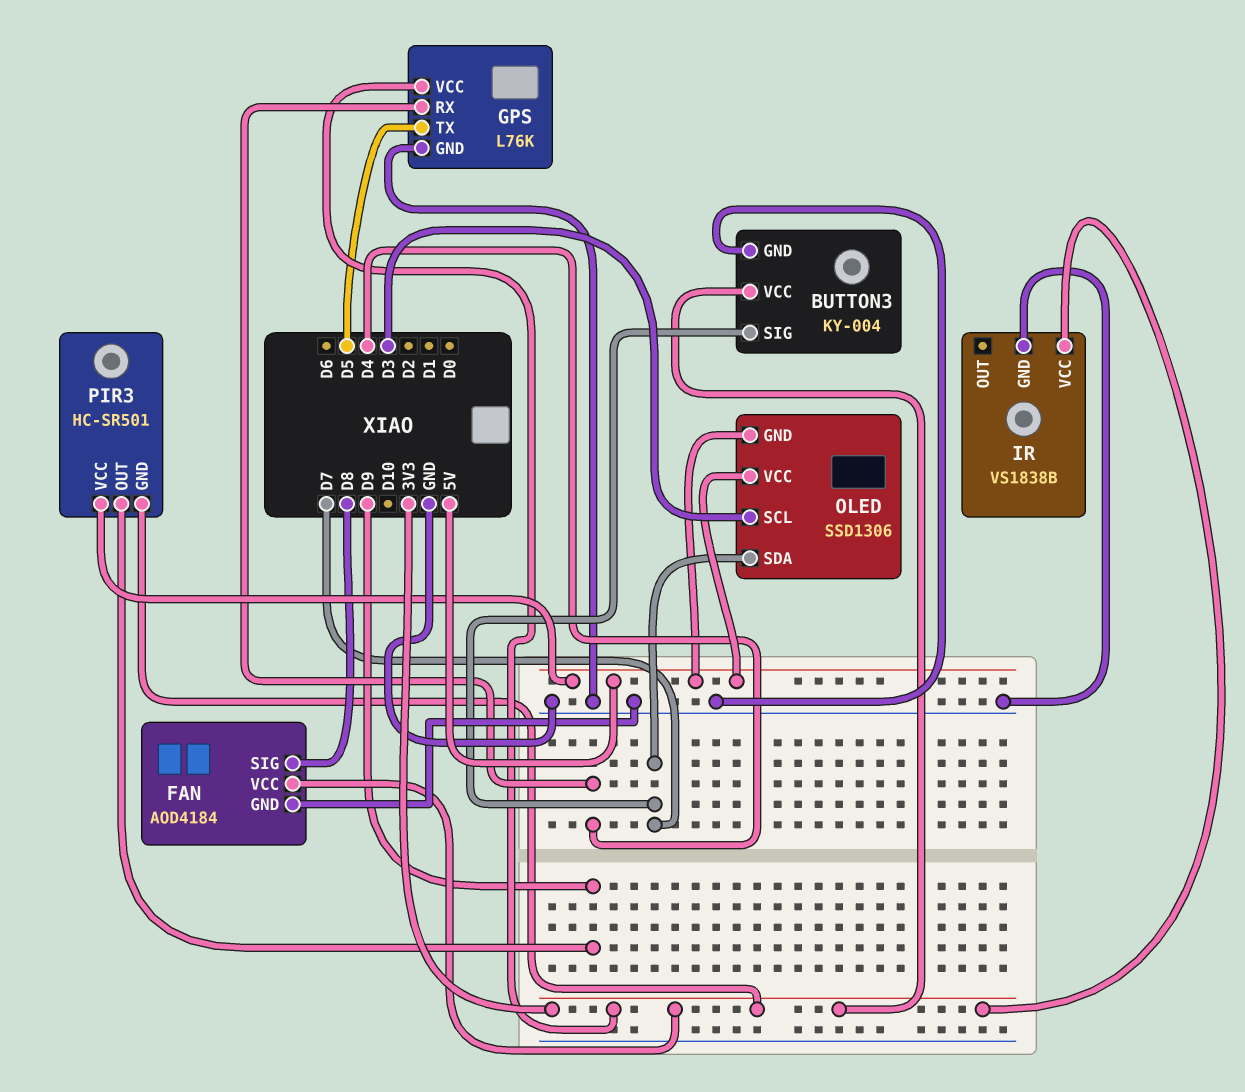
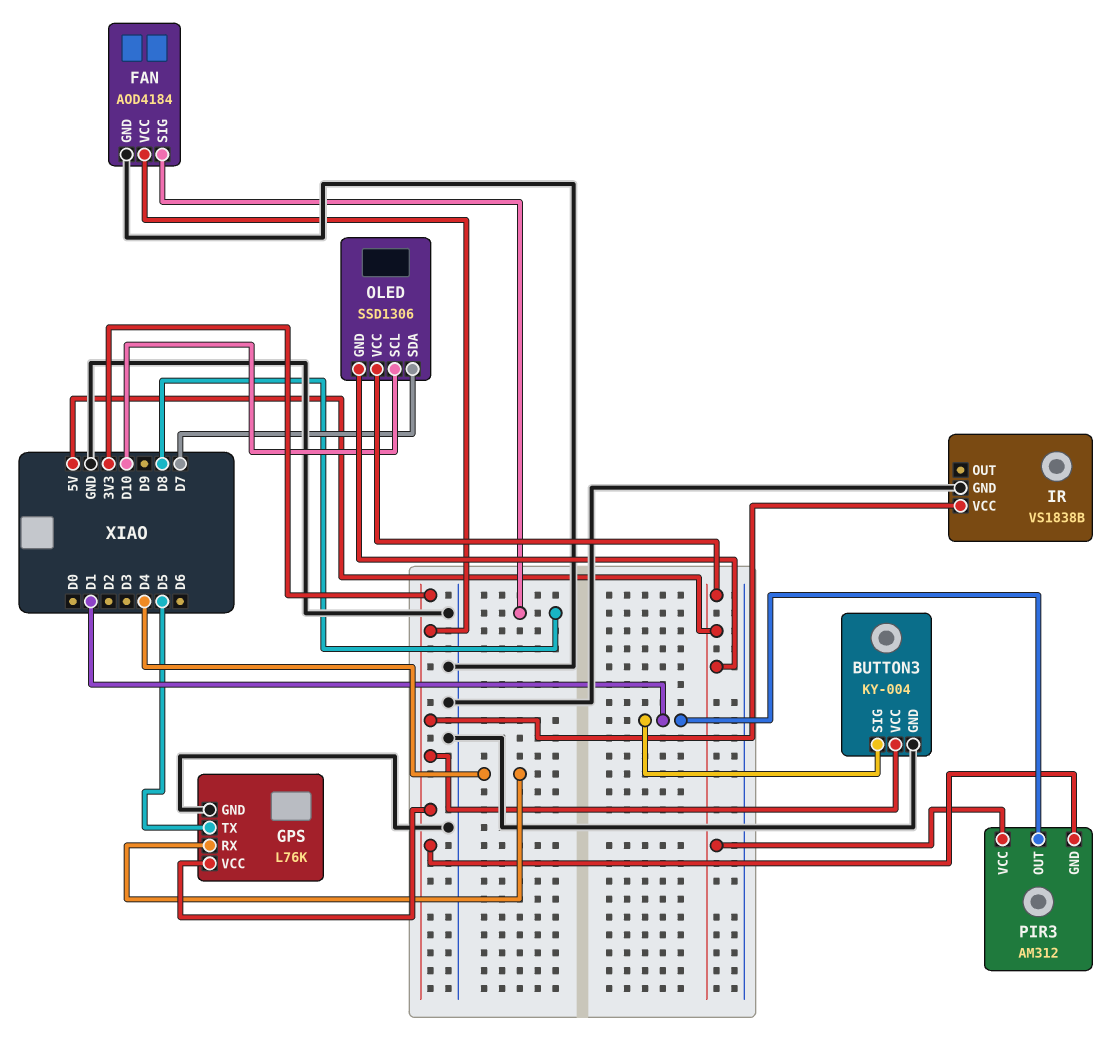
BUTTON3 pin SIG: D7 -> D1
OLED pin SCL: D3 -> D10
PIR3: HC-SR501 -> AM312
PIR3 pin OUT: D9 -> D1

